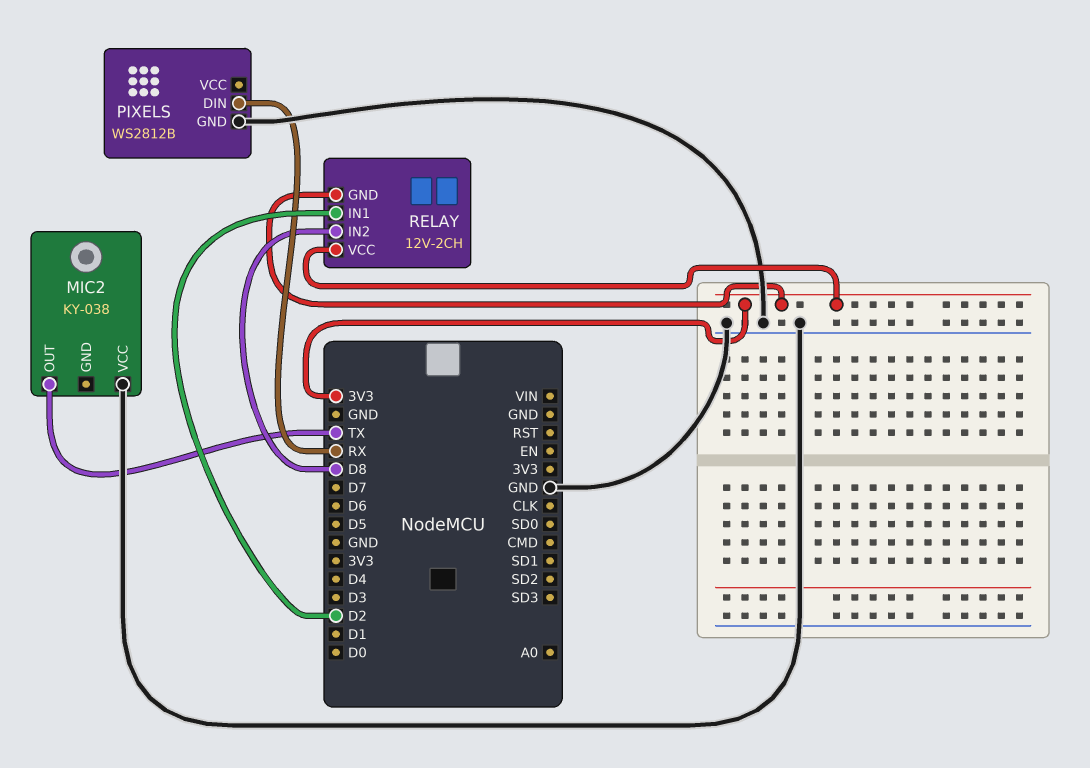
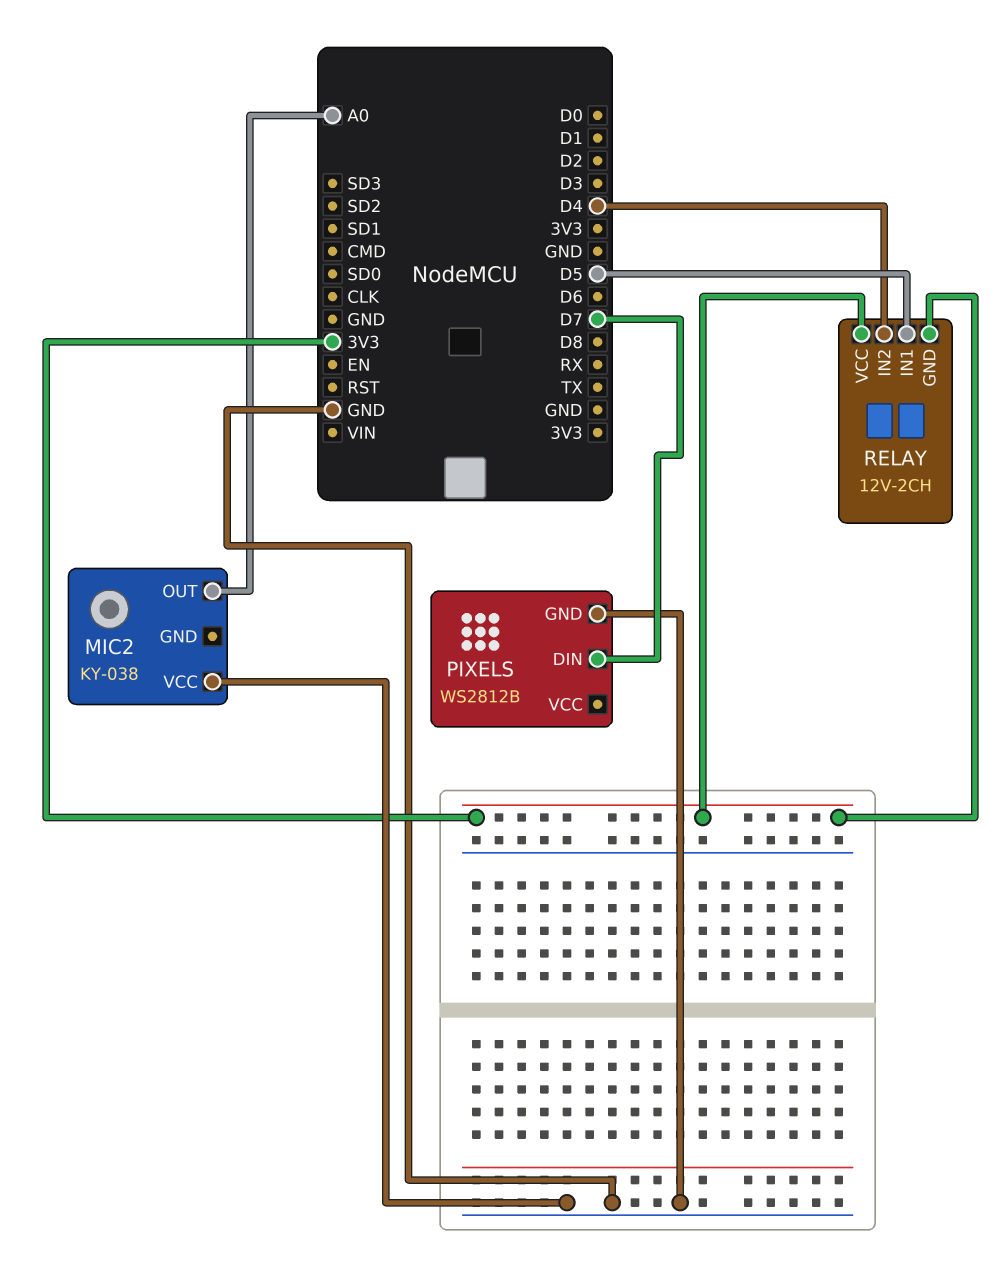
MIC2 pin OUT: TX -> A0
PIXELS pin DIN: RX -> D7
RELAY pin IN1: D2 -> D5
RELAY pin IN2: D8 -> D4

